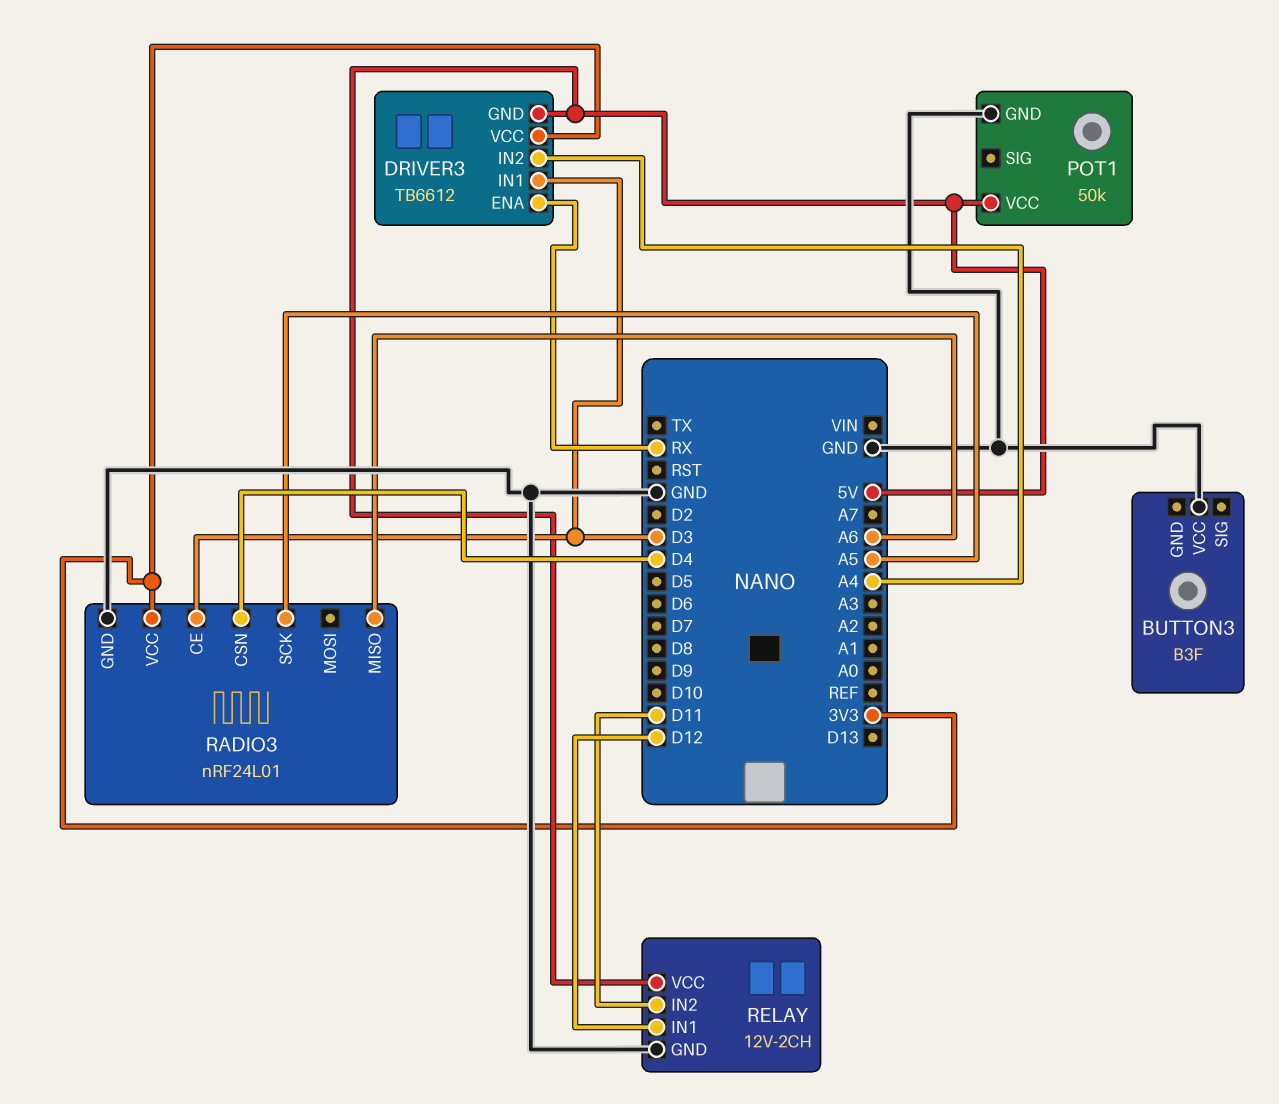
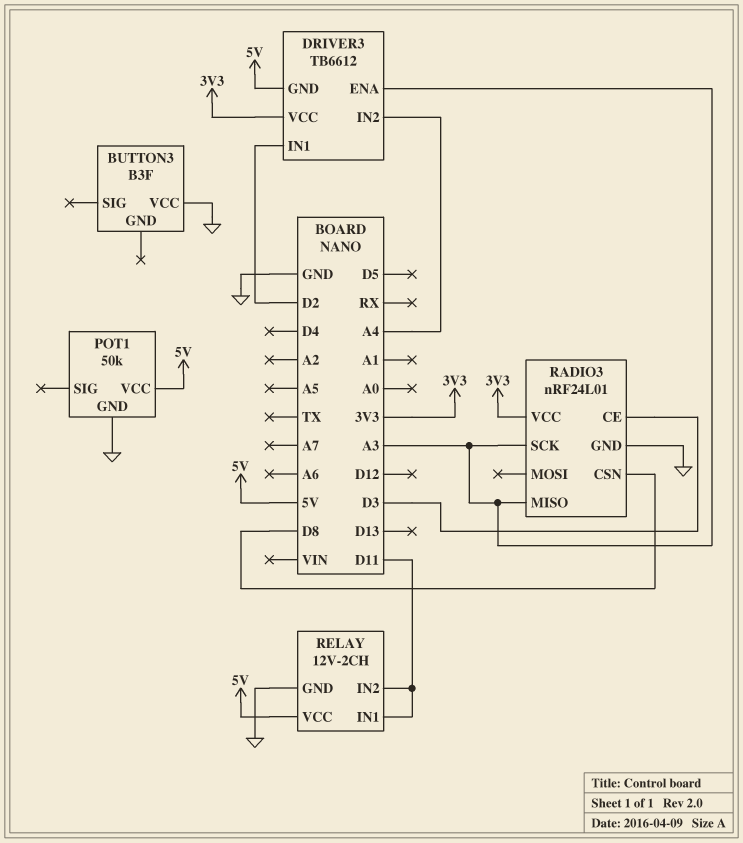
DRIVER3 pin ENA: RX -> A3
DRIVER3 pin IN1: D3 -> D2
RADIO3 pin CSN: D4 -> D8
RADIO3 pin MISO: A6 -> A3
RADIO3 pin SCK: A5 -> A3
RELAY pin IN1: D12 -> D11

